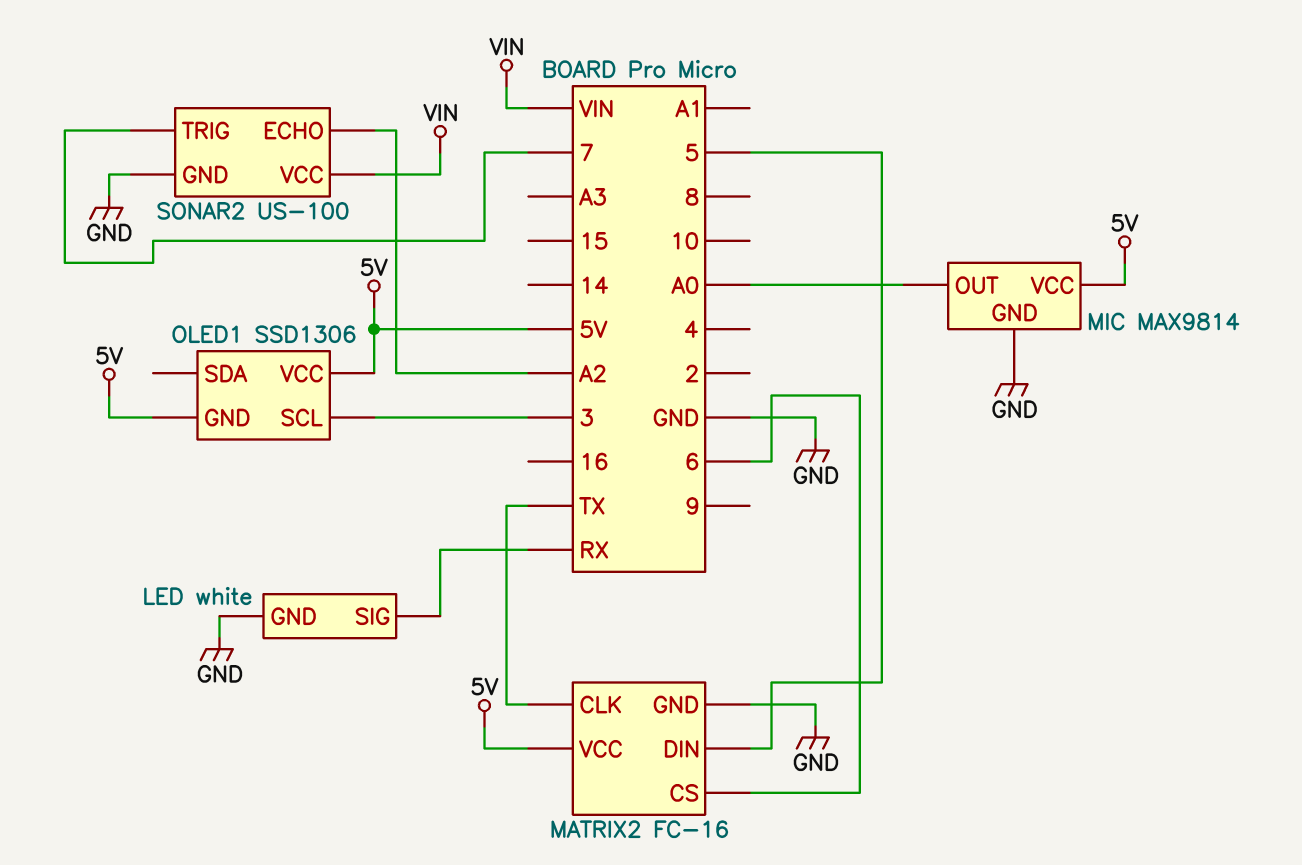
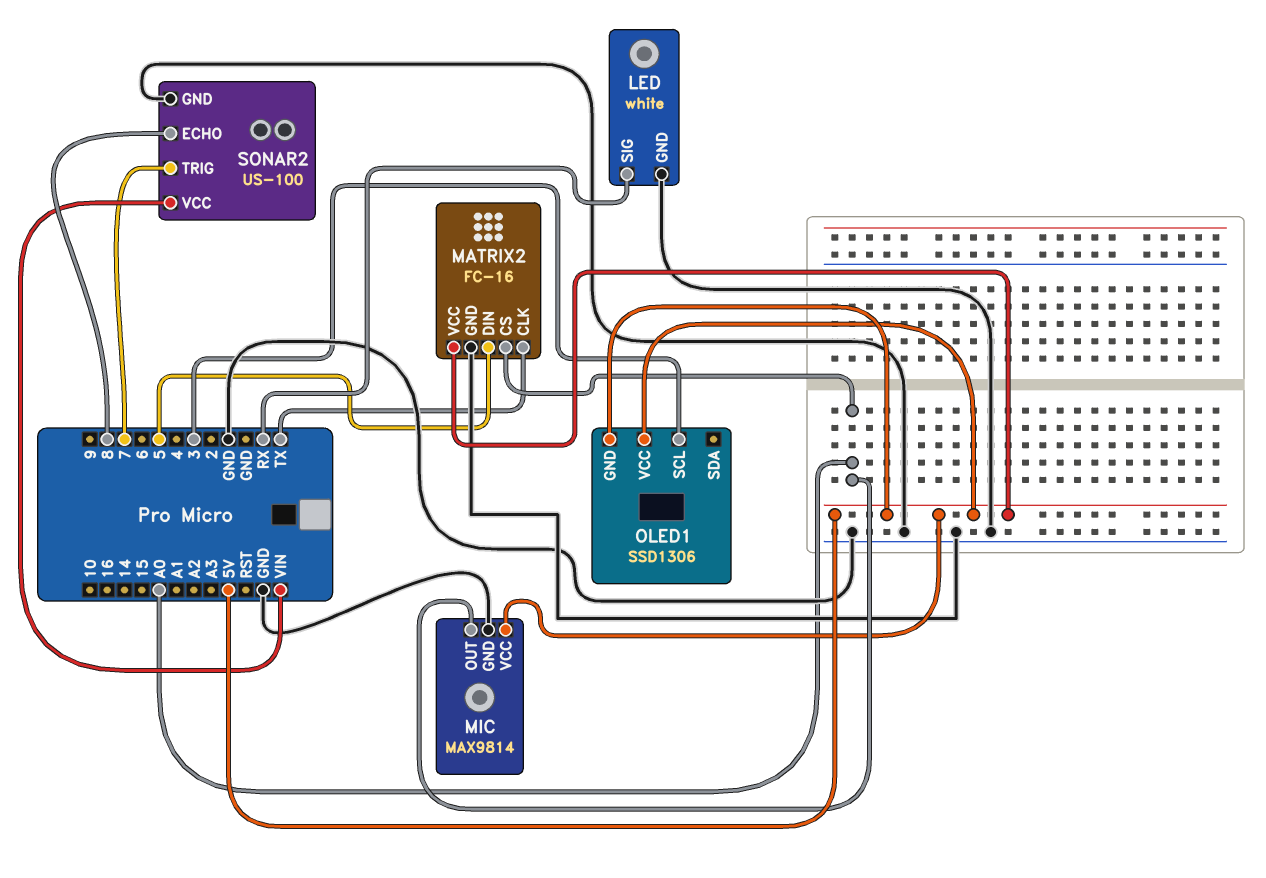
MATRIX2 pin CS: 6 -> A0
SONAR2 pin ECHO: A2 -> 8

